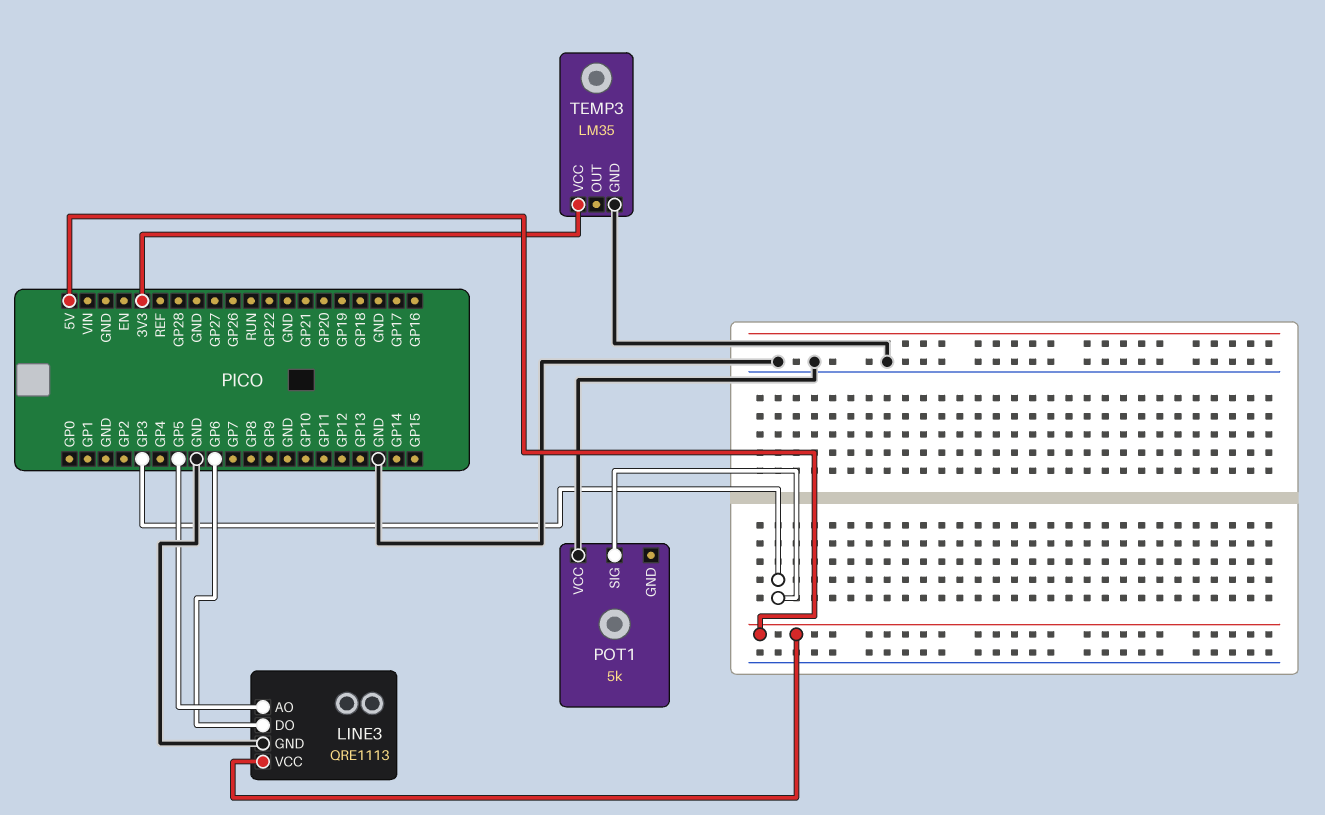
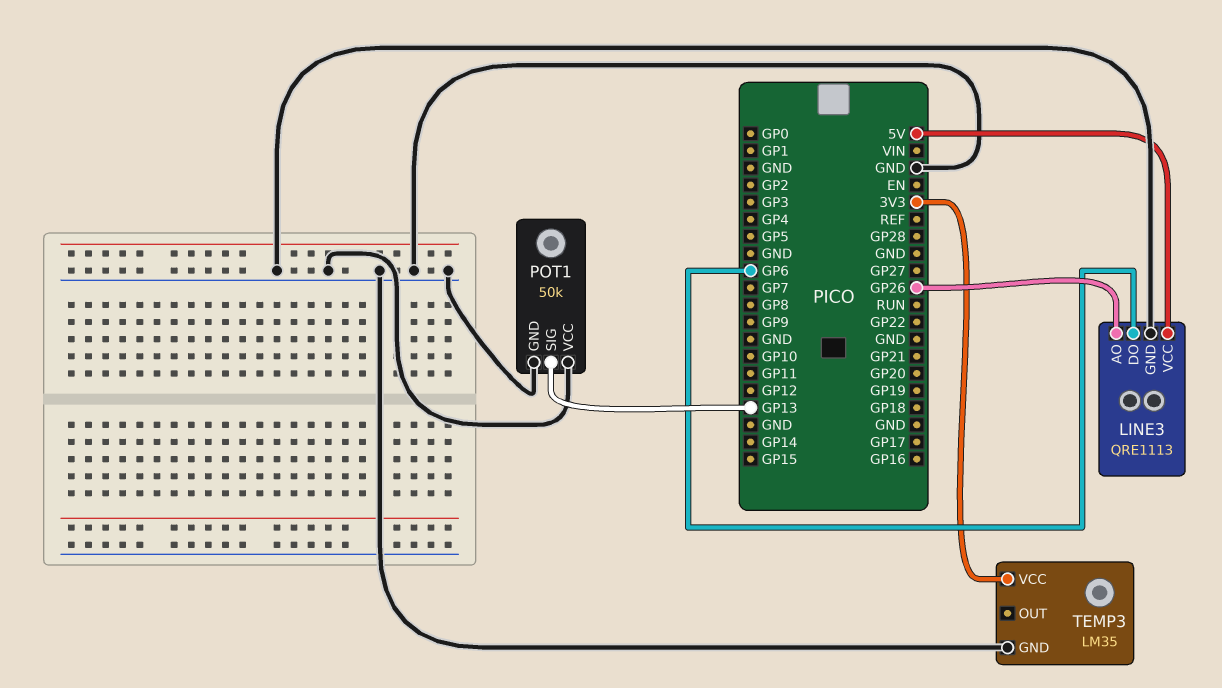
LINE3 pin AO: GP5 -> GP26
POT1: 5k -> 50k
POT1 pin GND: none -> GND
POT1 pin SIG: GP3 -> GP13

